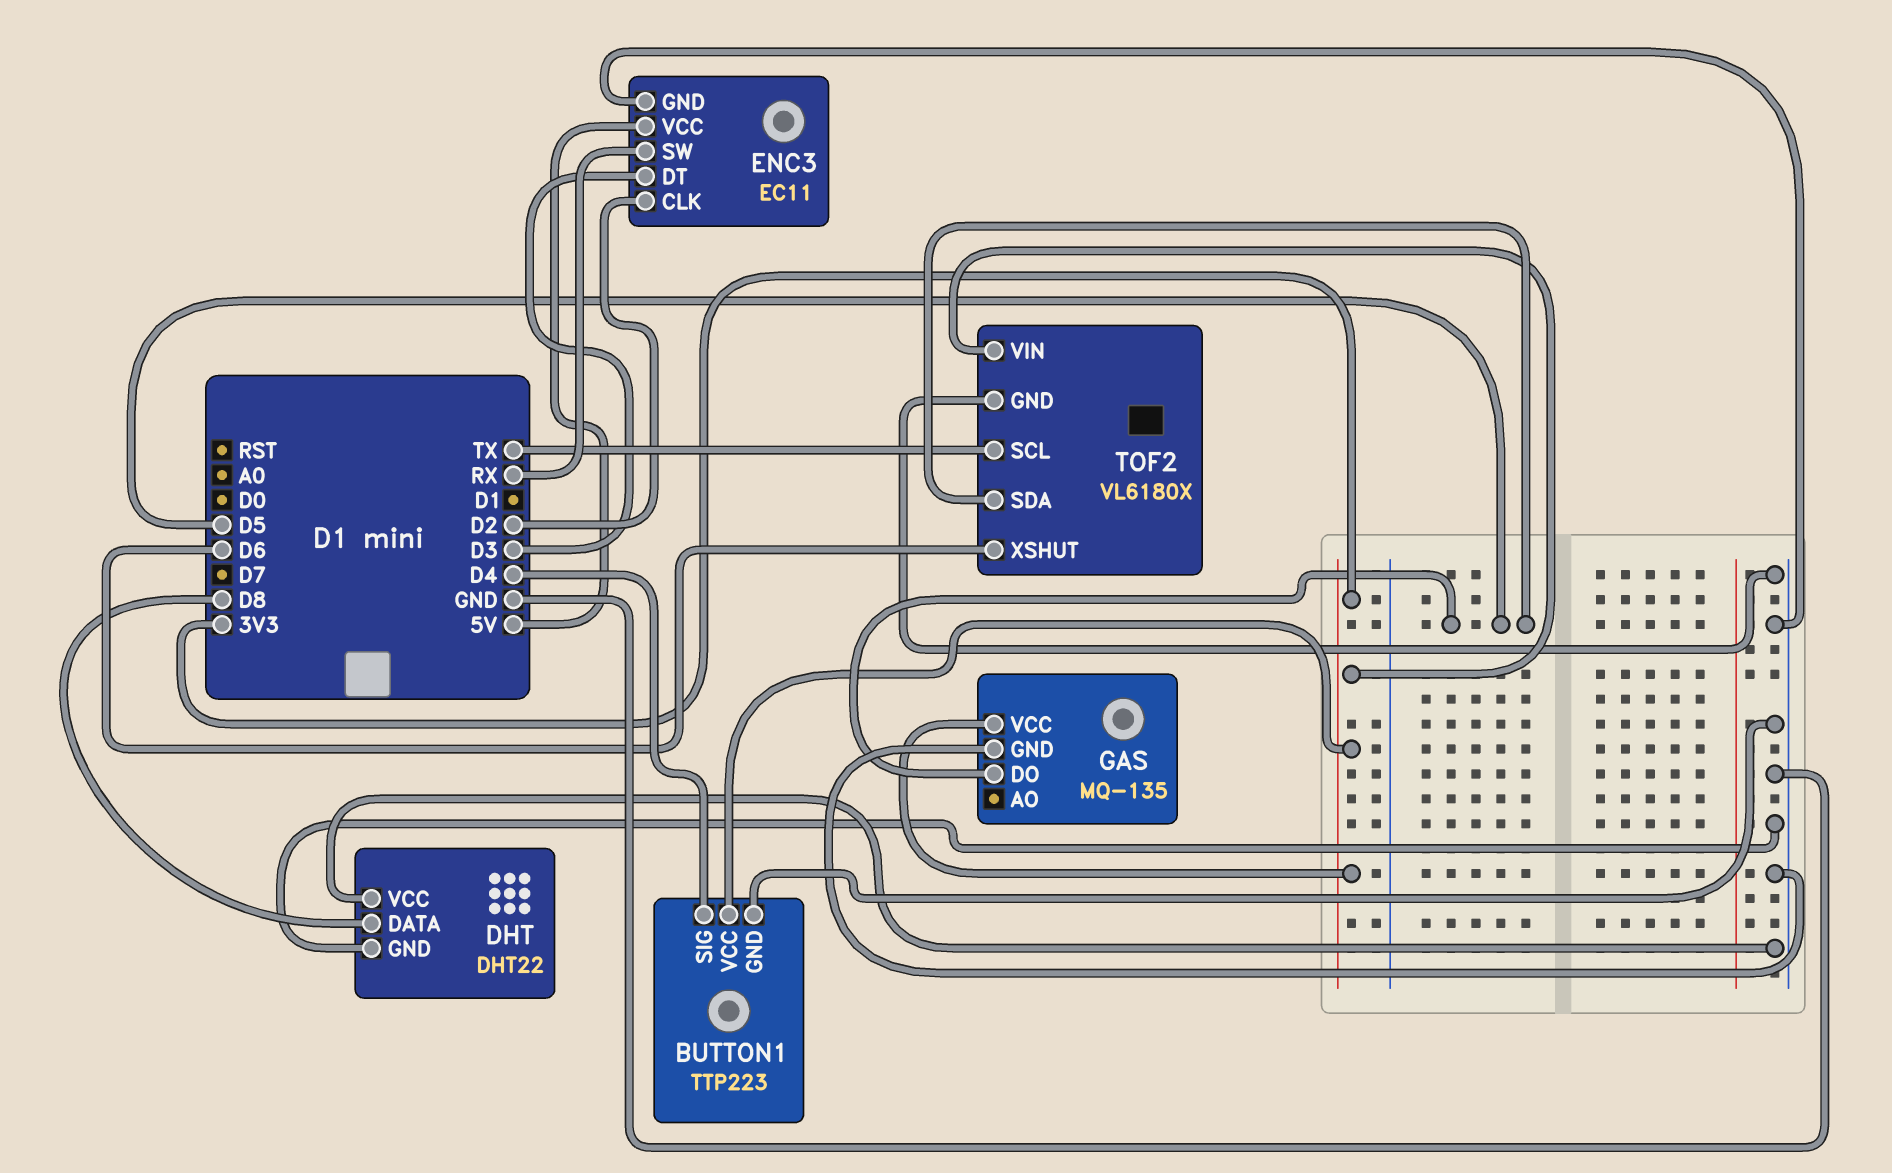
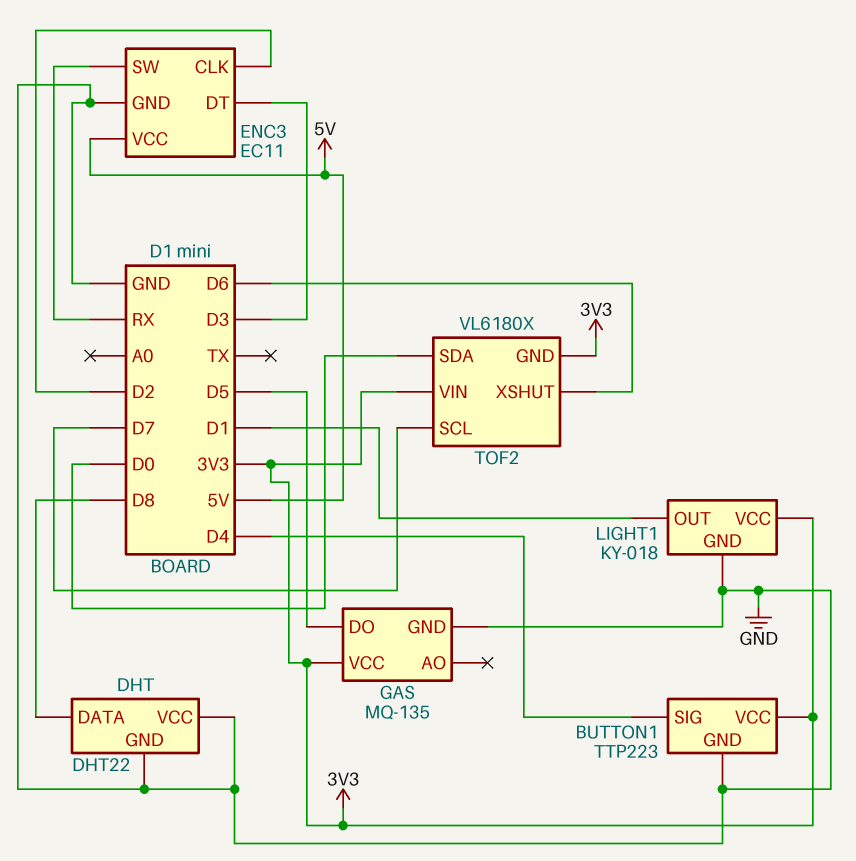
LIGHT1: none -> KY-018
LIGHT1 pin GND: none -> GND
LIGHT1 pin OUT: none -> D1
LIGHT1 pin VCC: none -> 3V3
TOF2 pin GND: GND -> 3V3
TOF2 pin SCL: TX -> D7
TOF2 pin SDA: D5 -> D0

